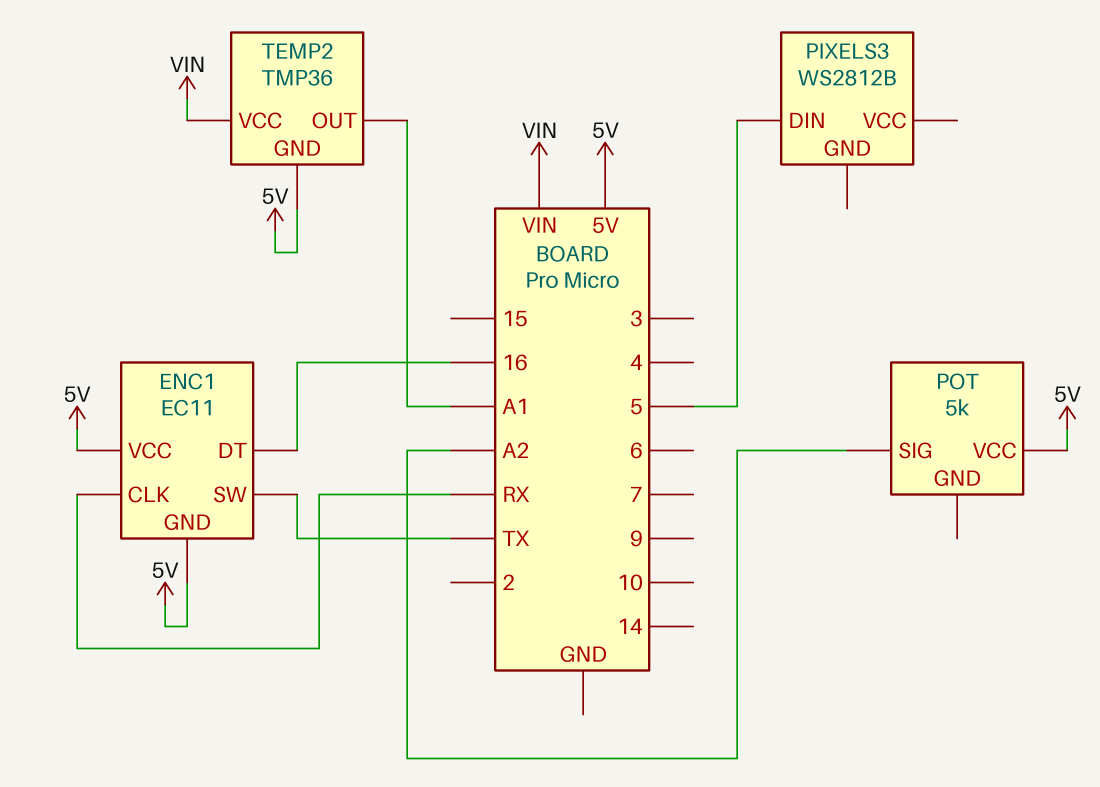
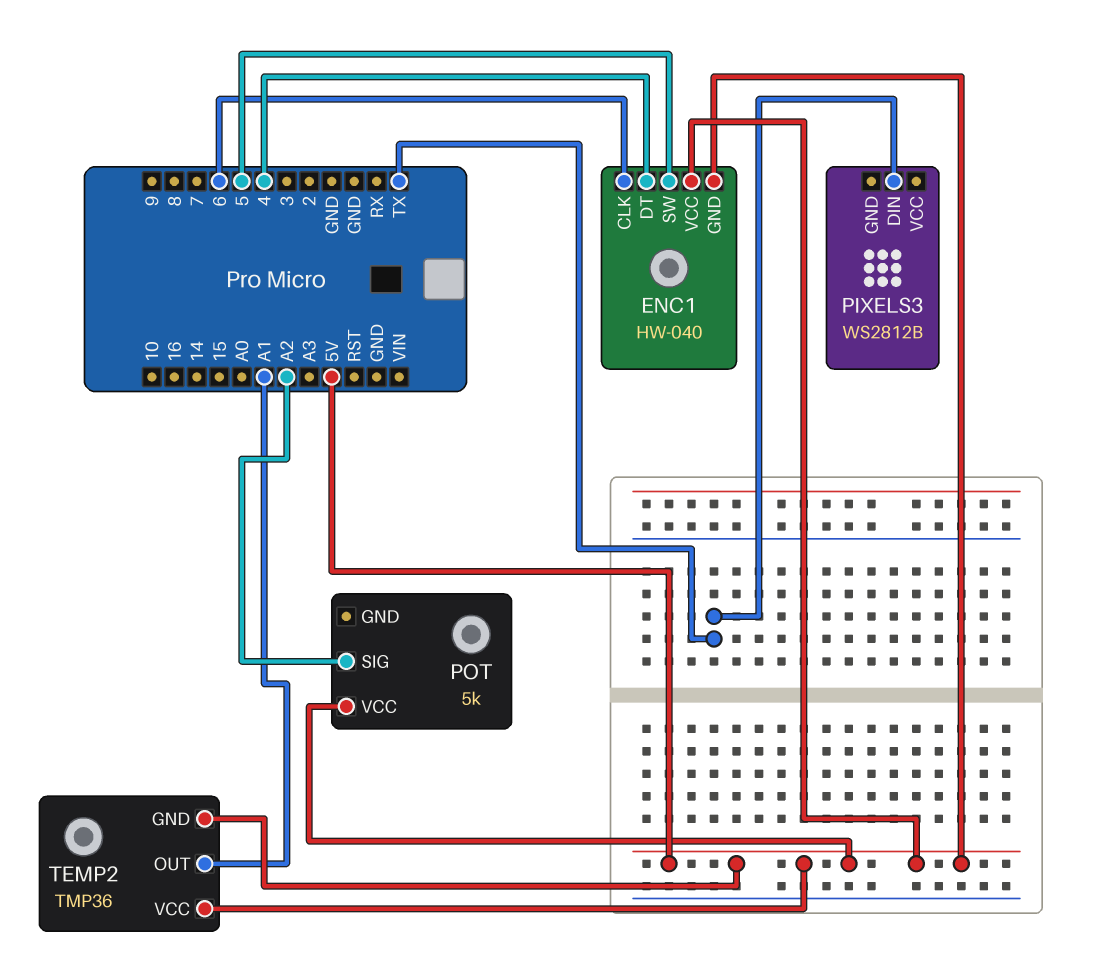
ENC1: EC11 -> HW-040
ENC1 pin CLK: RX -> 6
ENC1 pin DT: 16 -> 4
ENC1 pin SW: TX -> 5
PIXELS3 pin DIN: 5 -> TX
TEMP2 pin VCC: VIN -> 5V

